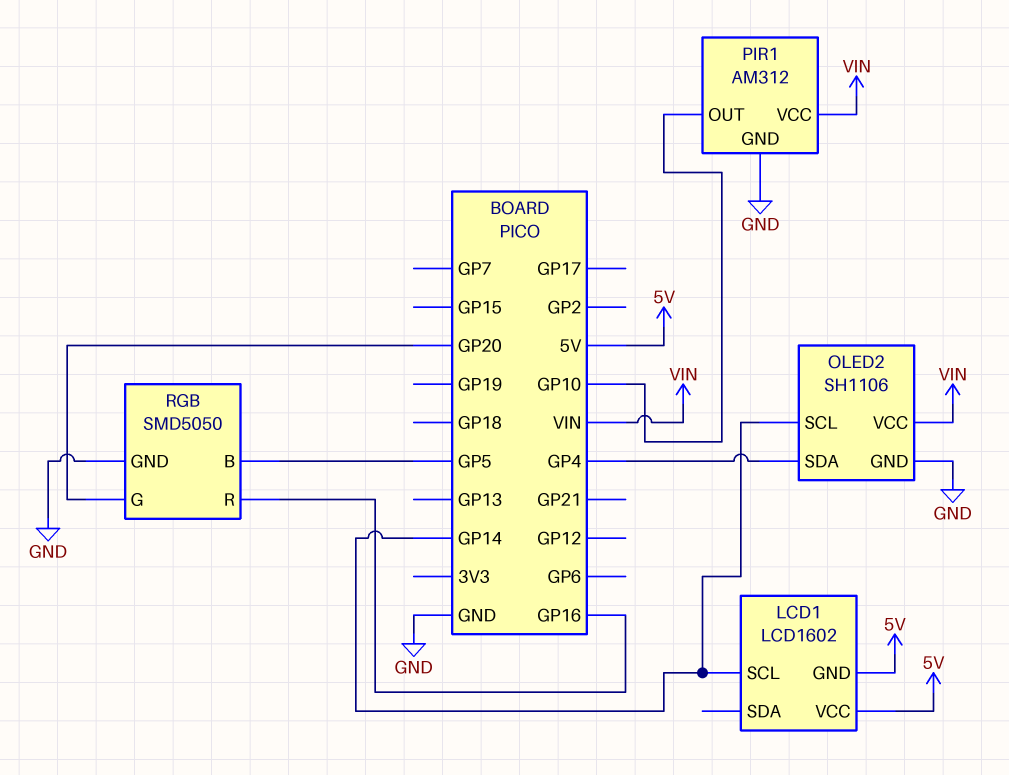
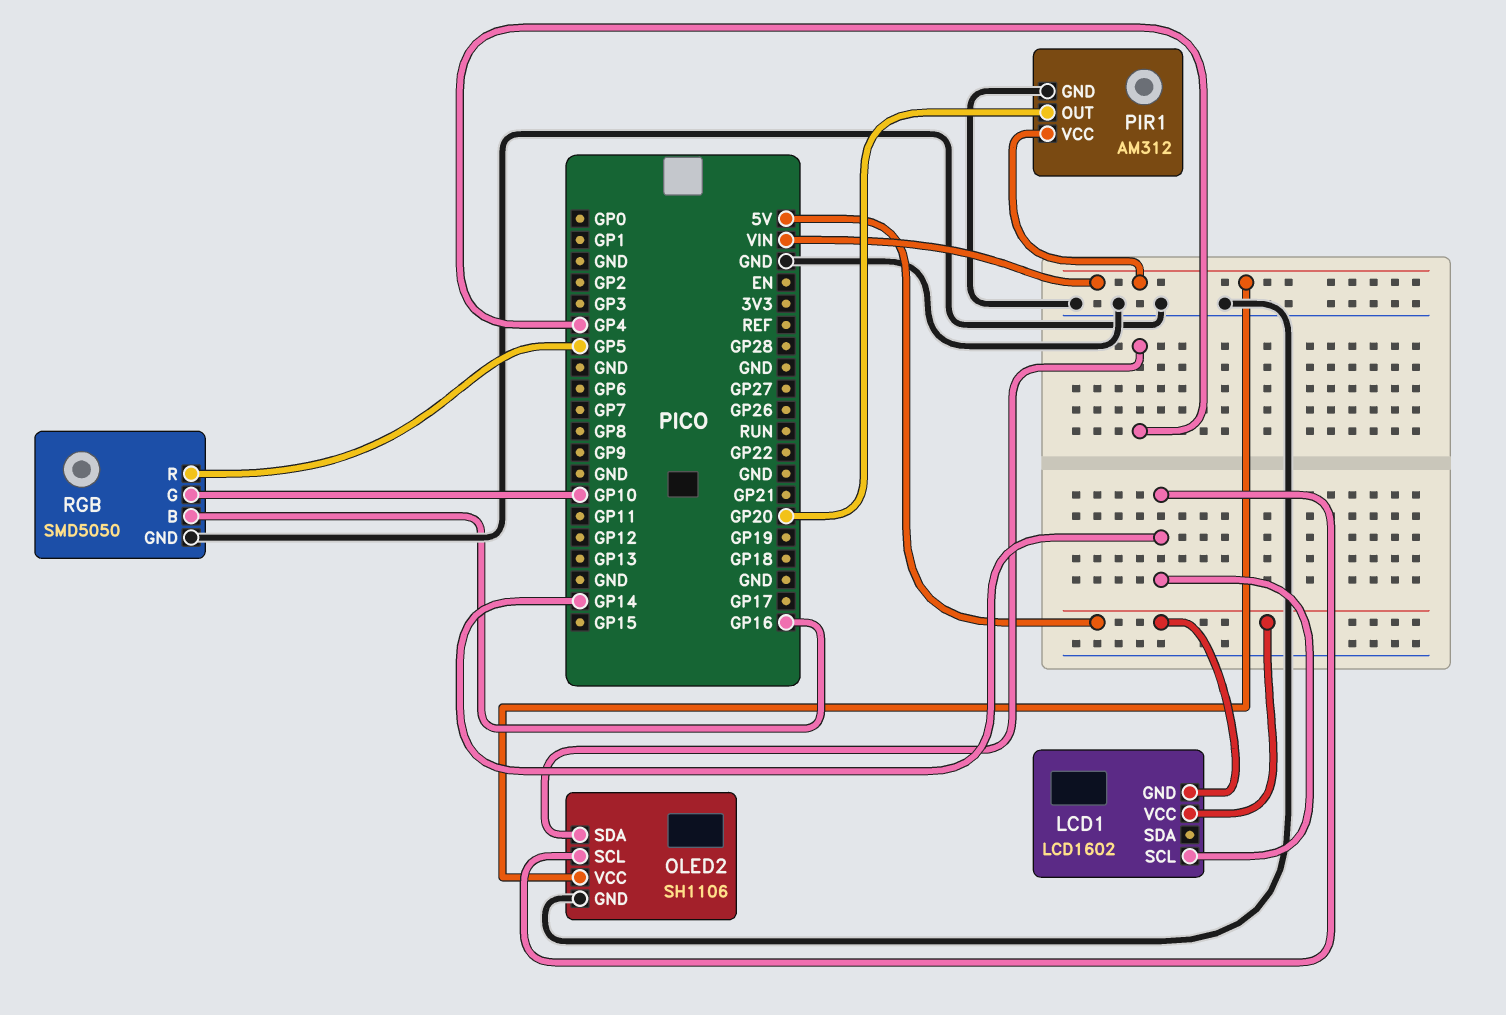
PIR1 pin OUT: GP10 -> GP20
RGB pin B: GP5 -> GP16
RGB pin G: GP20 -> GP10
RGB pin R: GP16 -> GP5

